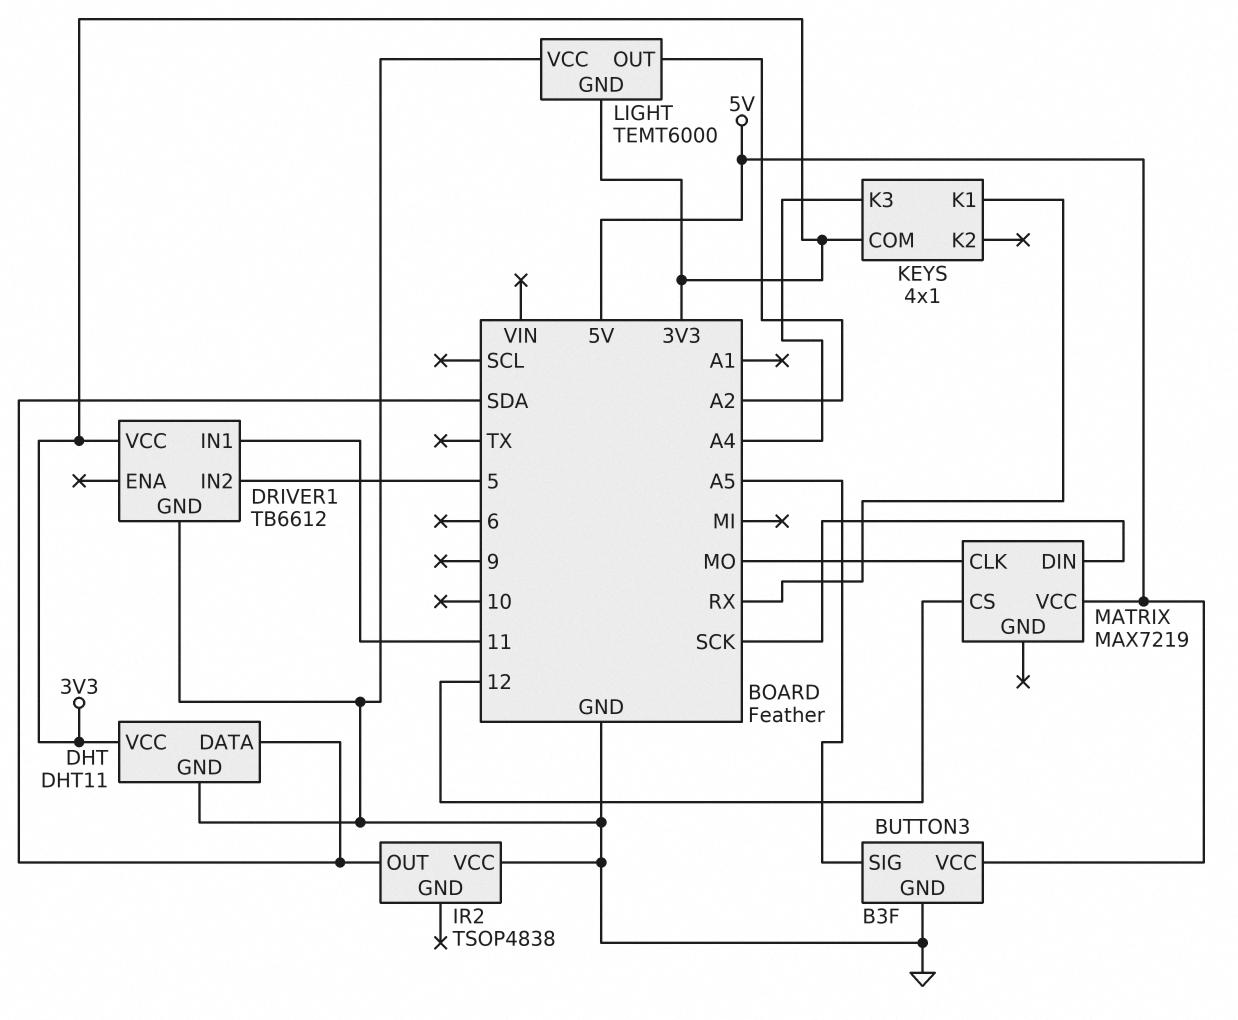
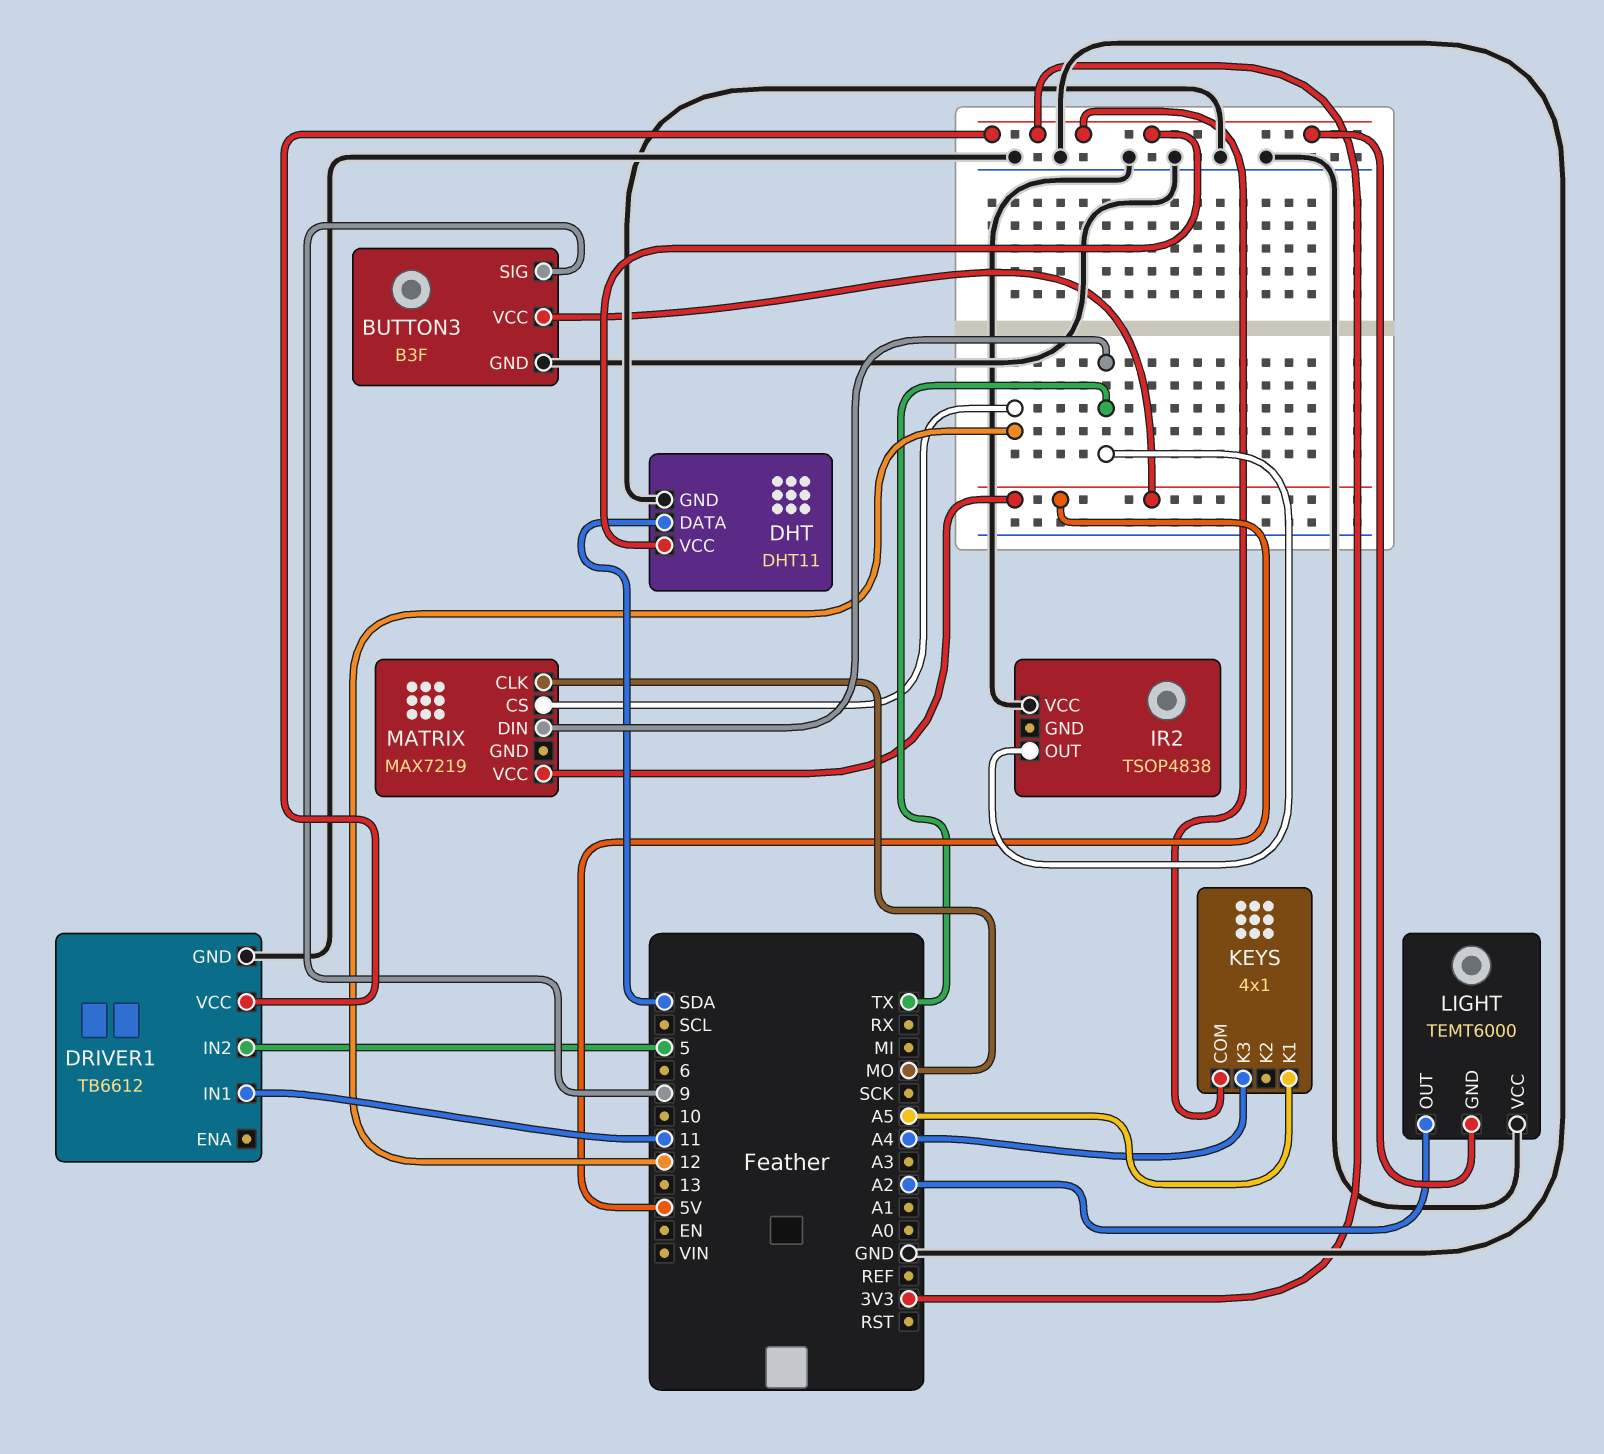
BUTTON3 pin SIG: A5 -> 9
IR2 pin OUT: SDA -> TX
KEYS pin K1: RX -> A5
MATRIX pin DIN: SCK -> TX

